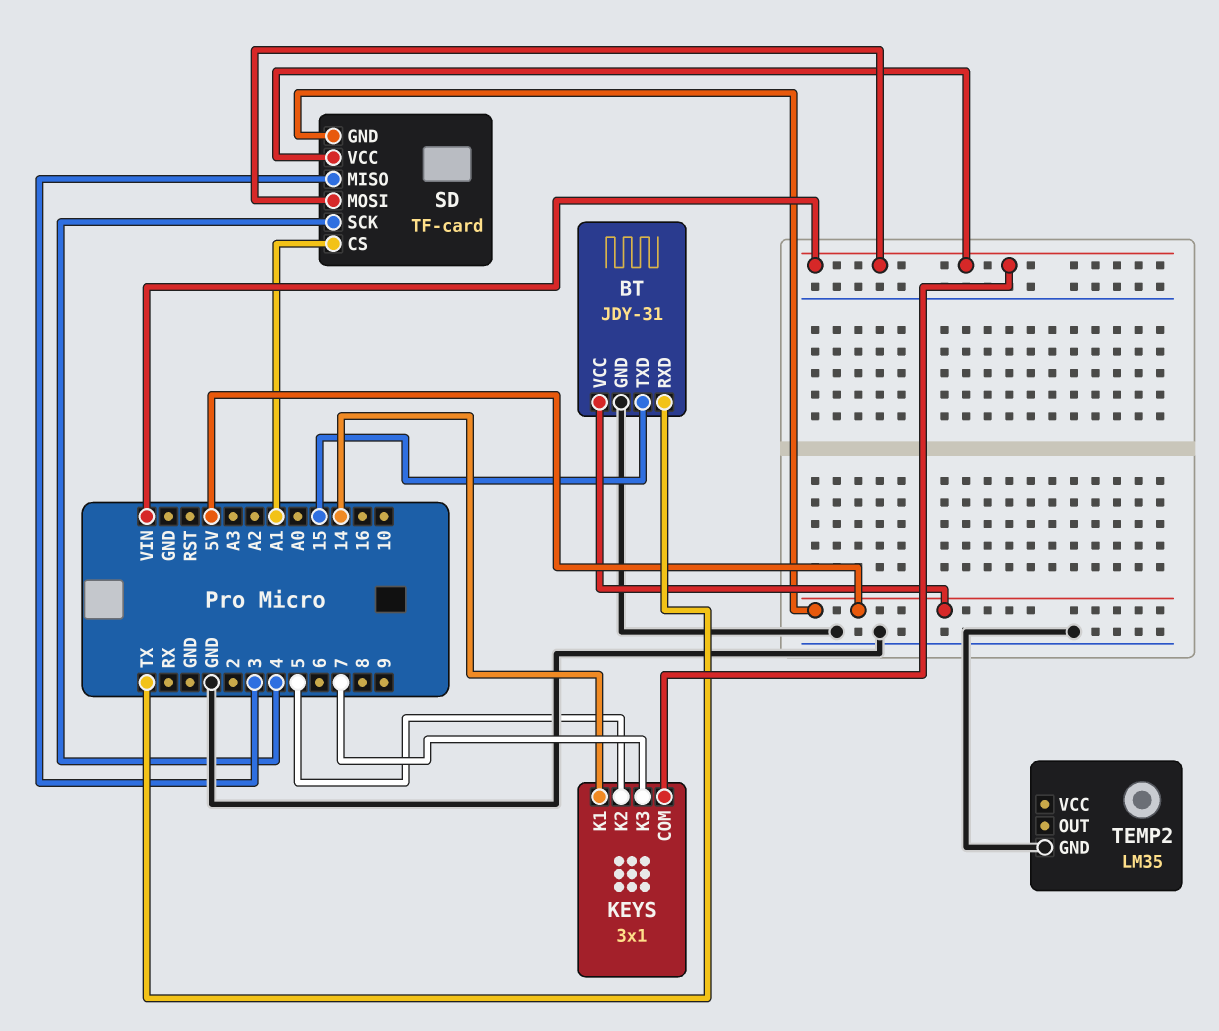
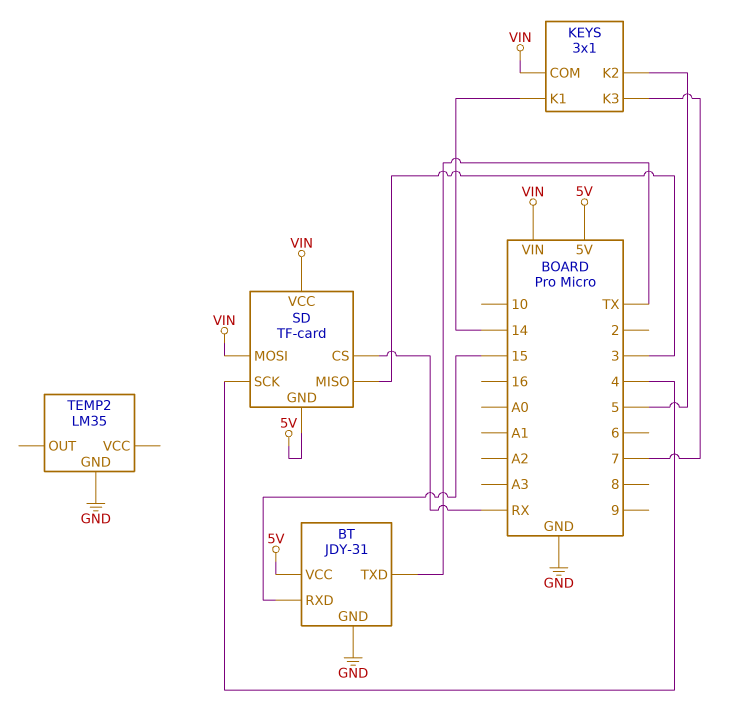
BT pin RXD: TX -> 15
BT pin TXD: 15 -> TX
SD pin CS: A1 -> RX

